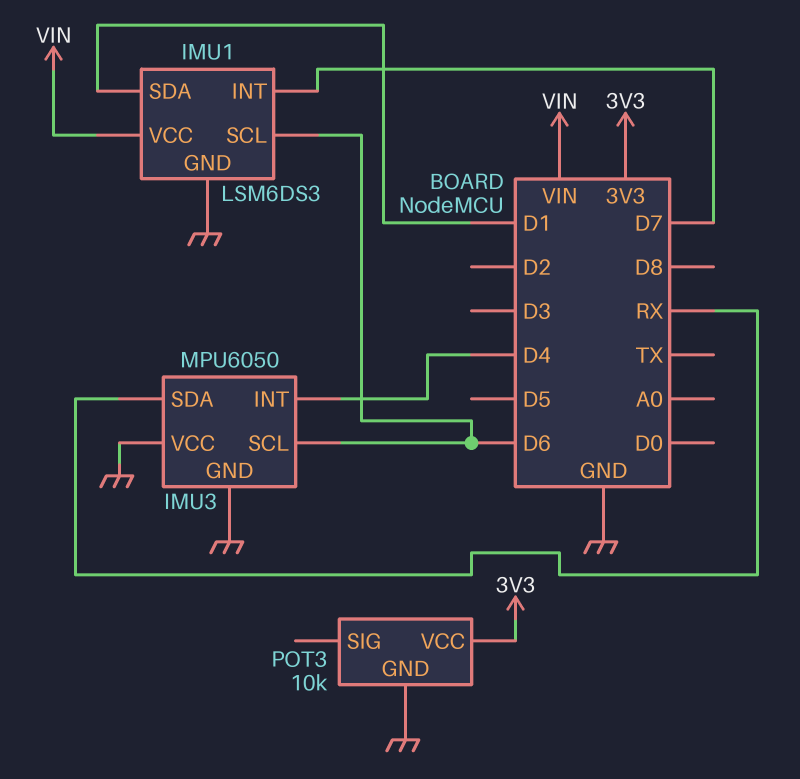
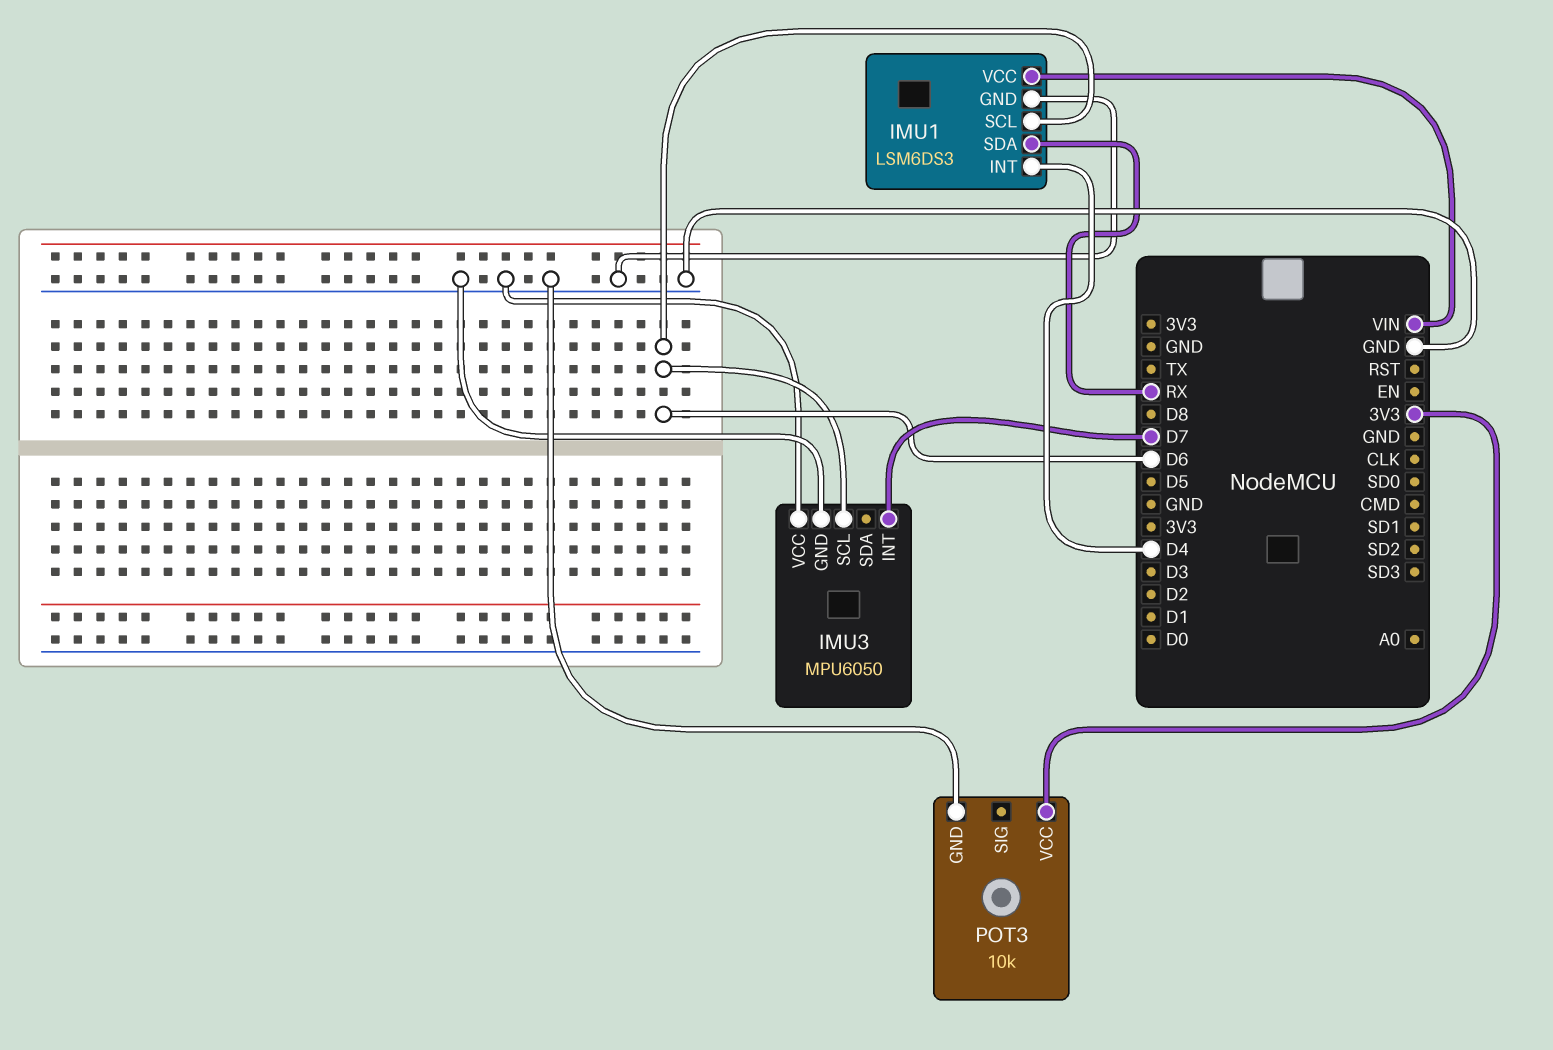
IMU1 pin INT: D7 -> D4
IMU1 pin SDA: D1 -> RX
IMU3 pin INT: D4 -> D7
IMU3 pin SDA: RX -> none

